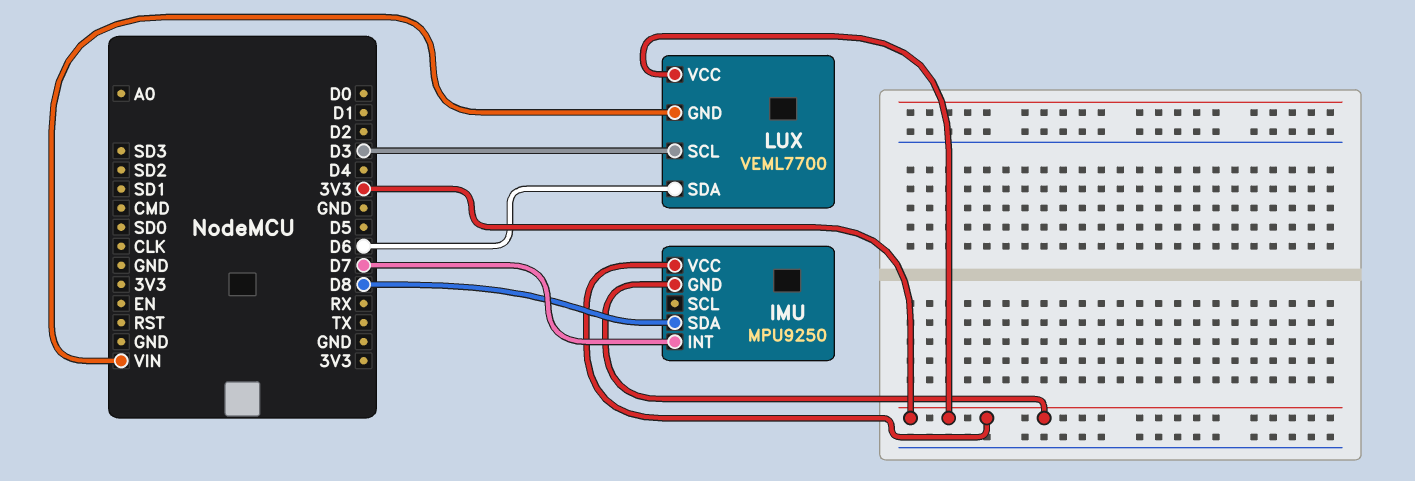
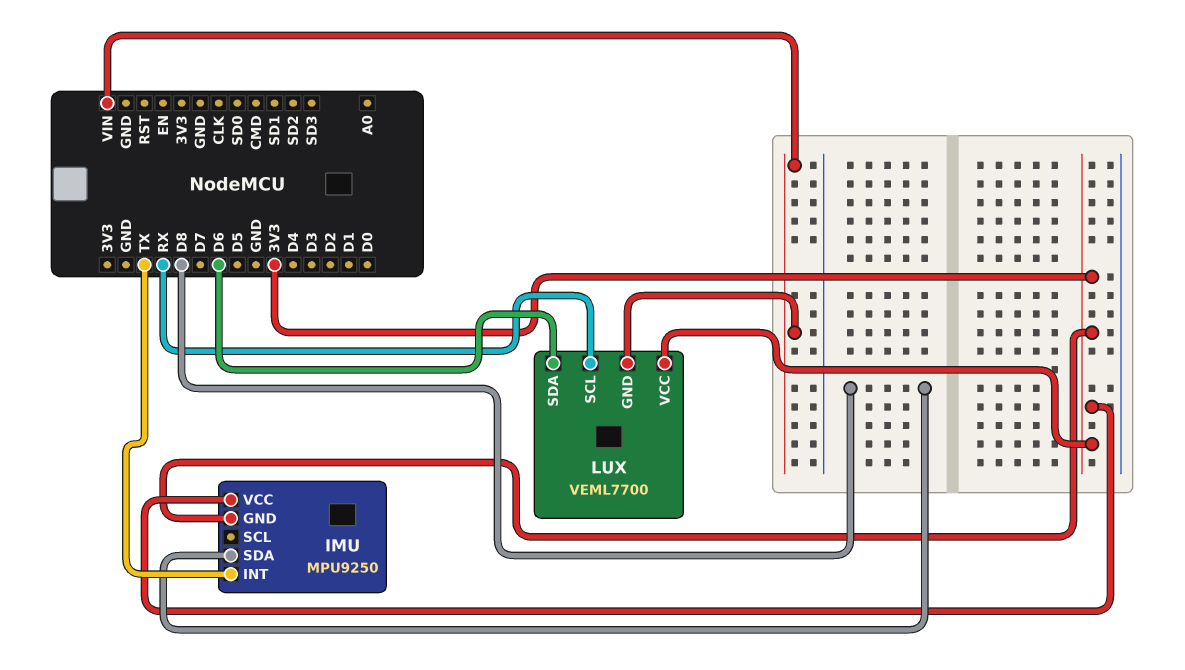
IMU pin INT: D7 -> TX
LUX pin SCL: D3 -> RX

